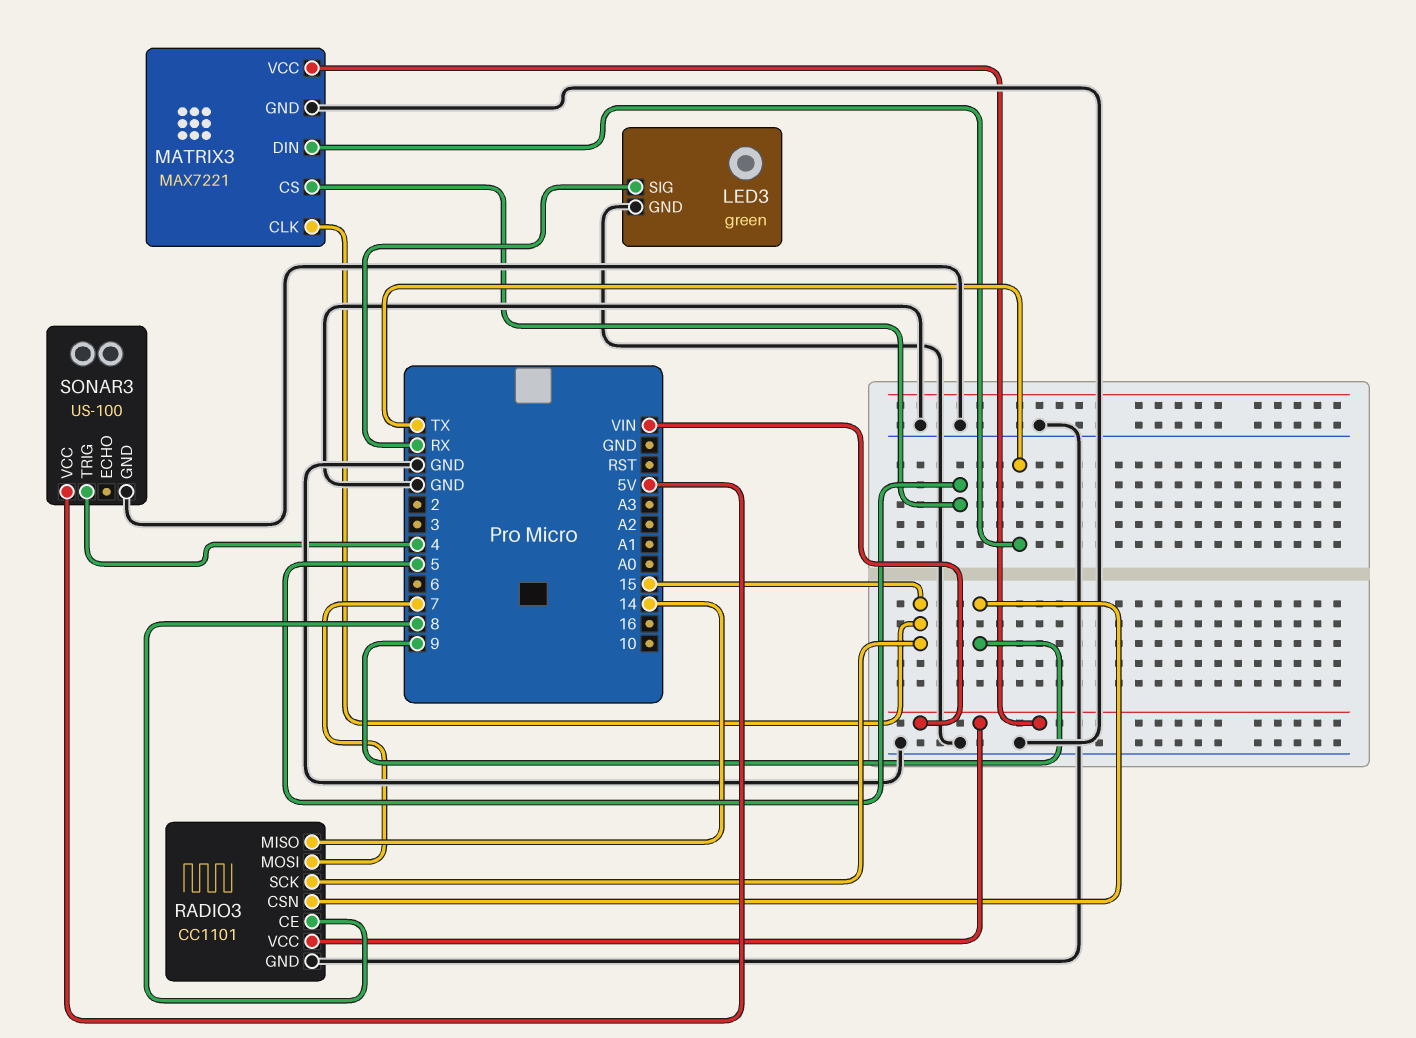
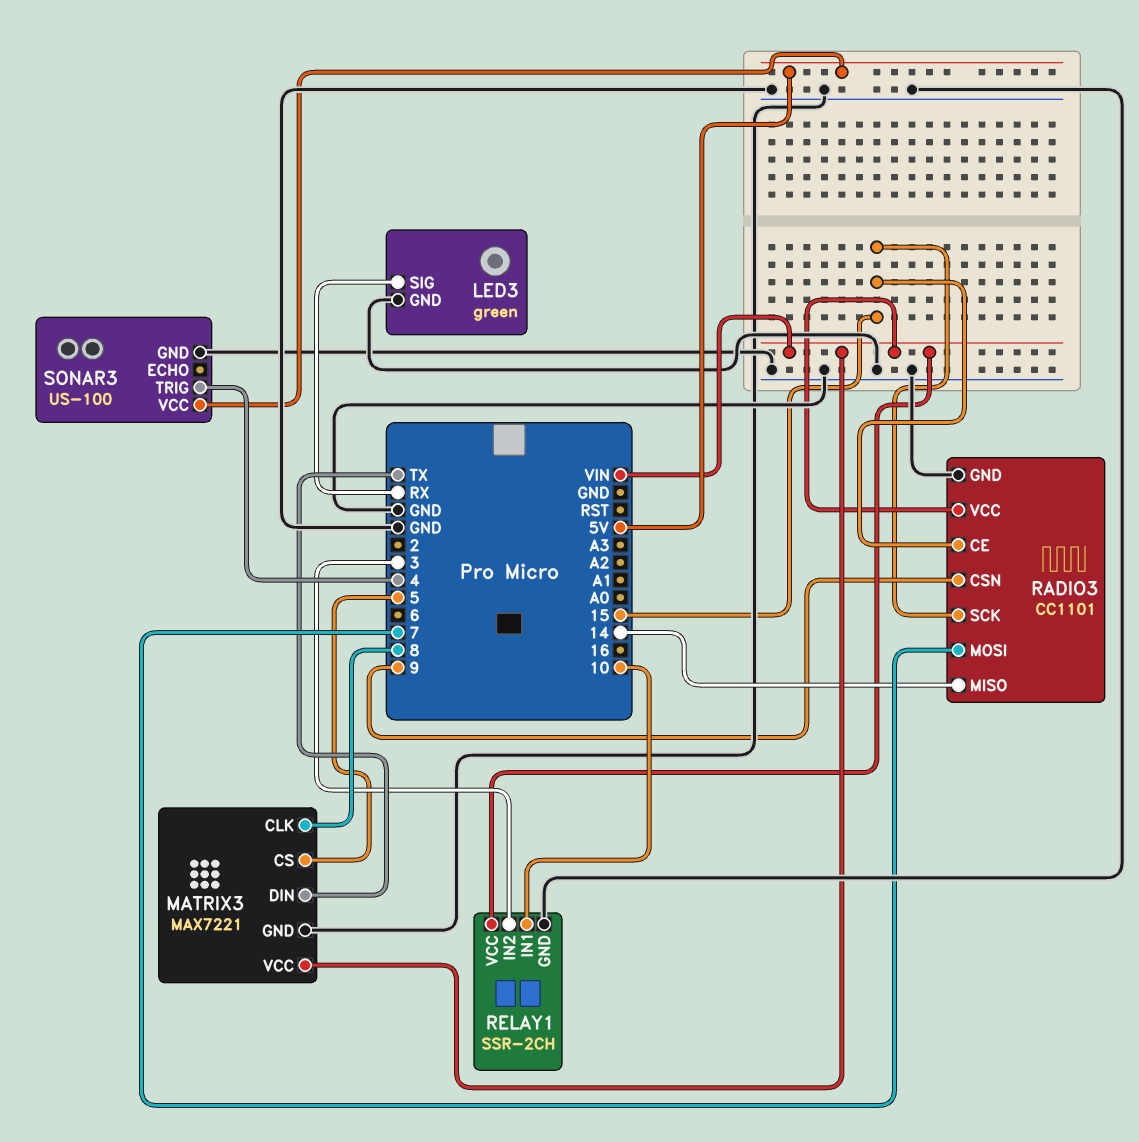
MATRIX3 pin CLK: 15 -> 8
RADIO3 pin CE: 8 -> 15
RELAY1: none -> SSR-2CH
RELAY1 pin GND: none -> GND
RELAY1 pin IN1: none -> 10
RELAY1 pin IN2: none -> 3
RELAY1 pin VCC: none -> VIN

